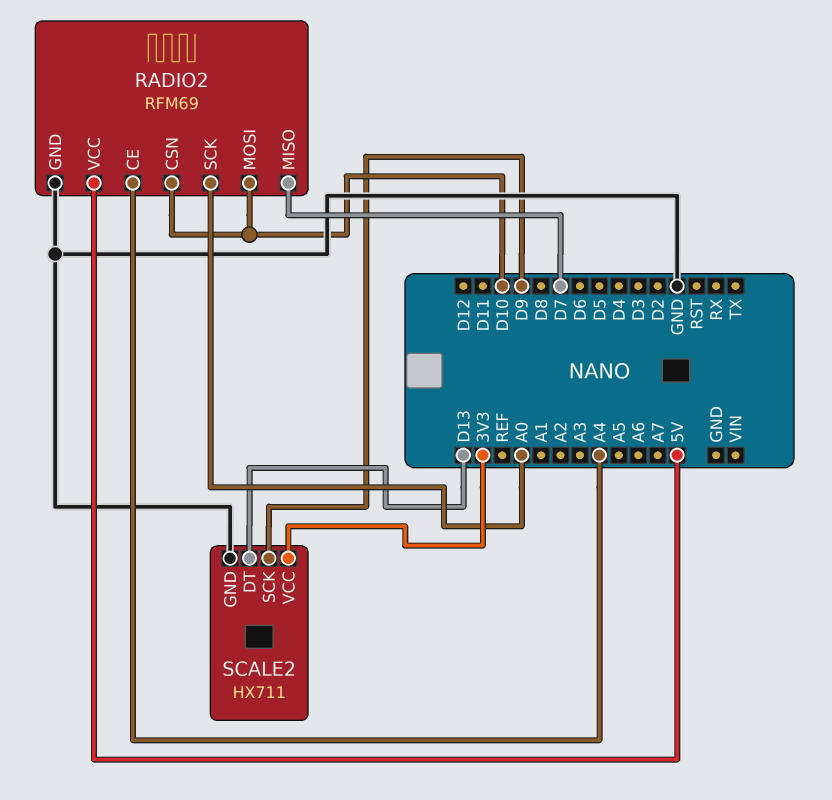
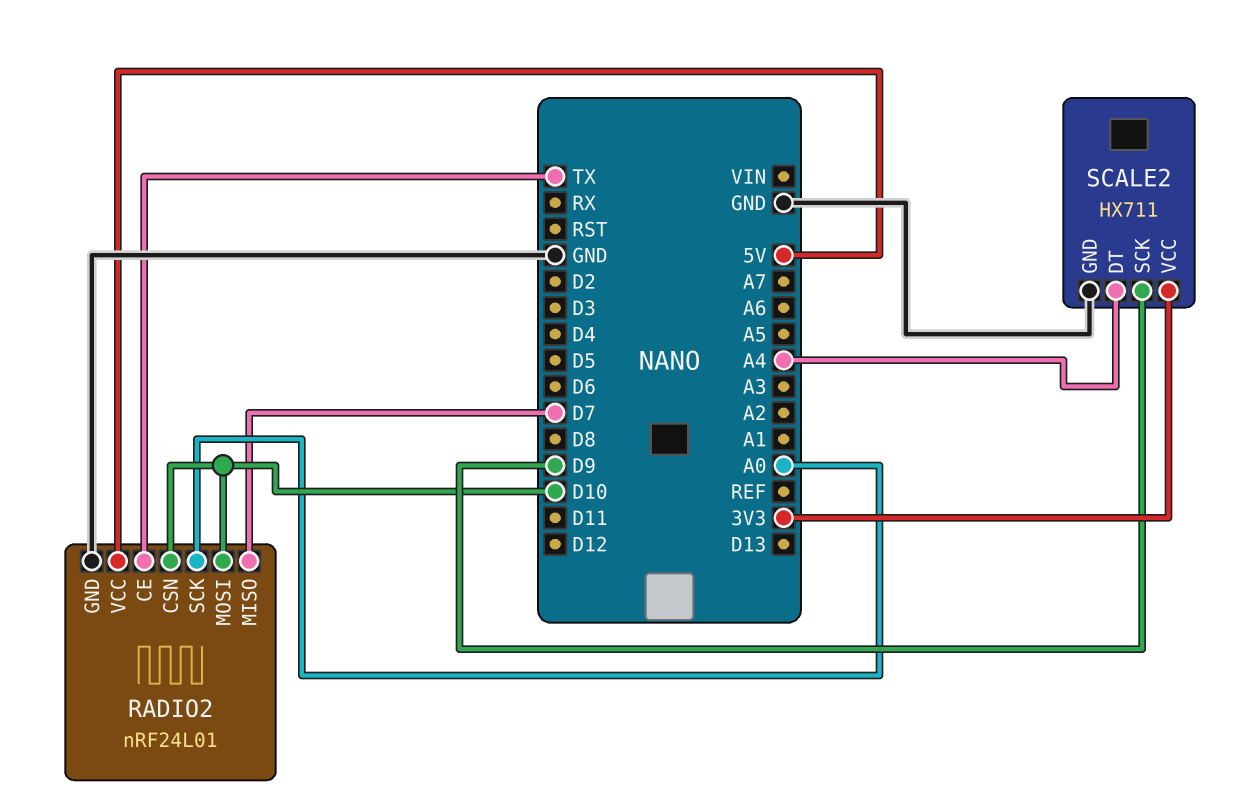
RADIO2: RFM69 -> nRF24L01
RADIO2 pin CE: A4 -> TX
SCALE2 pin DT: D13 -> A4

